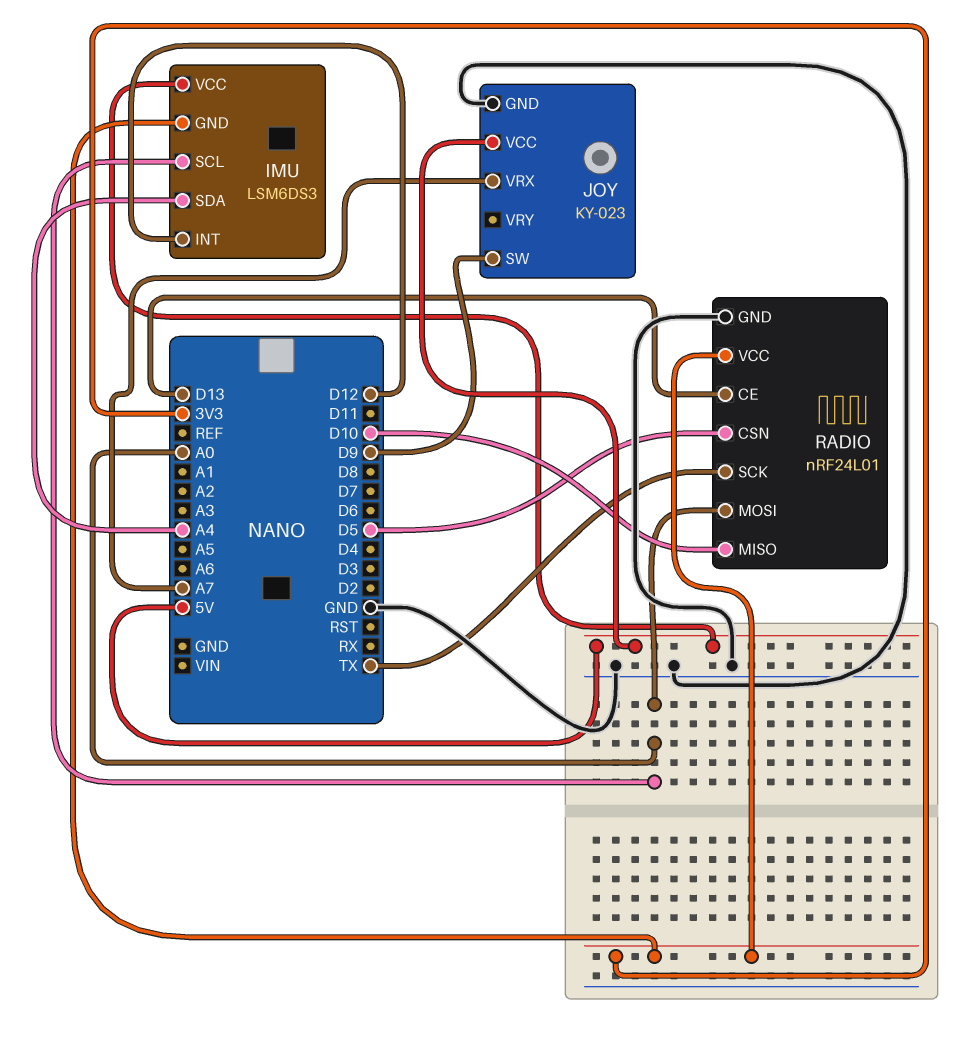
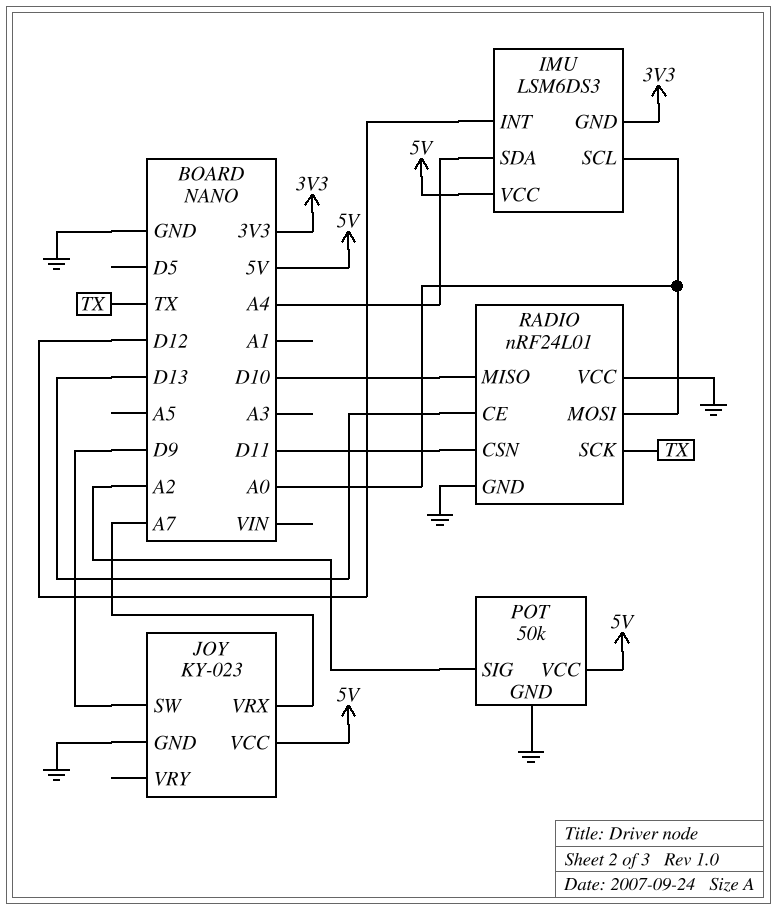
POT: none -> 50k
POT pin GND: none -> GND
POT pin SIG: none -> A2
POT pin VCC: none -> 5V
RADIO pin CSN: D5 -> D11
RADIO pin VCC: 3V3 -> GND

